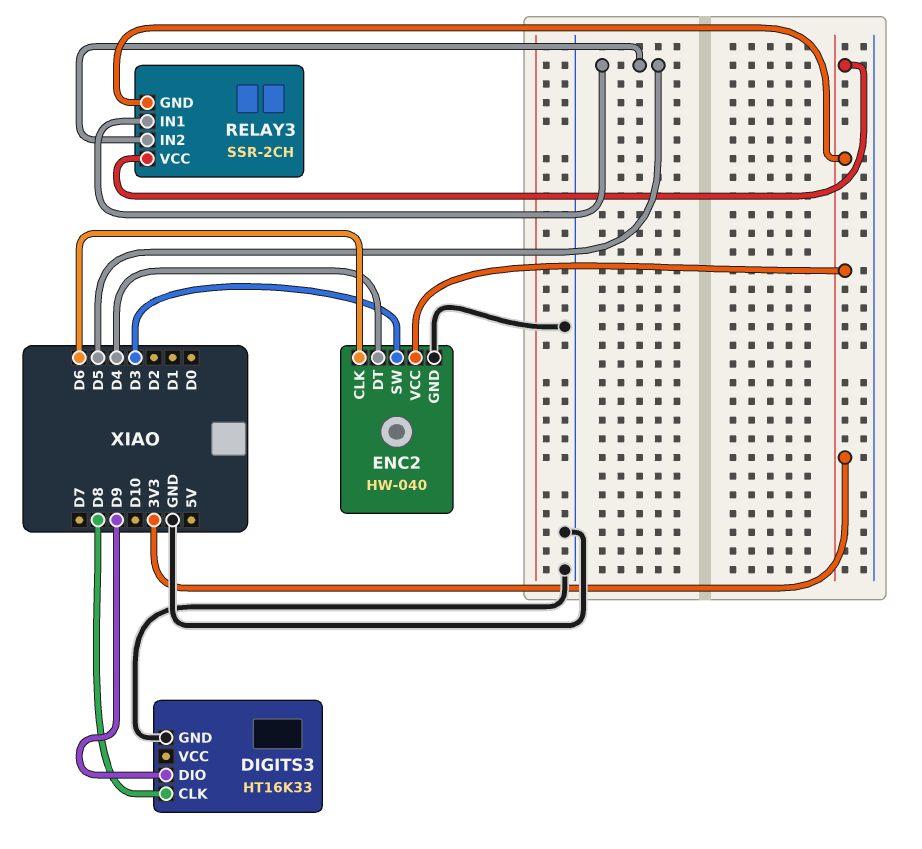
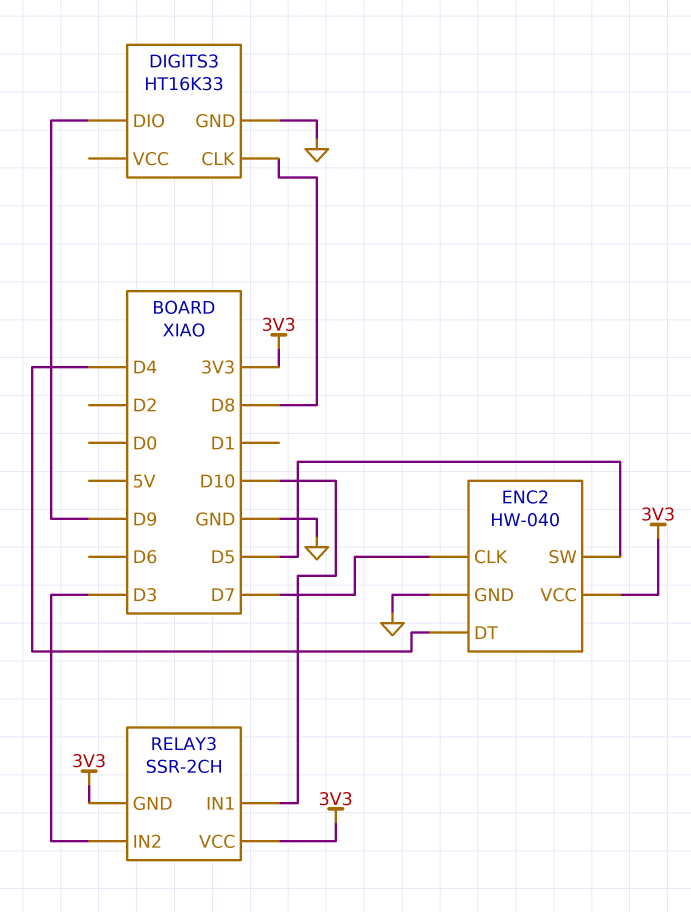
ENC2 pin CLK: D6 -> D7
ENC2 pin SW: D3 -> D5
RELAY3 pin IN1: D5 -> D10
RELAY3 pin IN2: D5 -> D3

